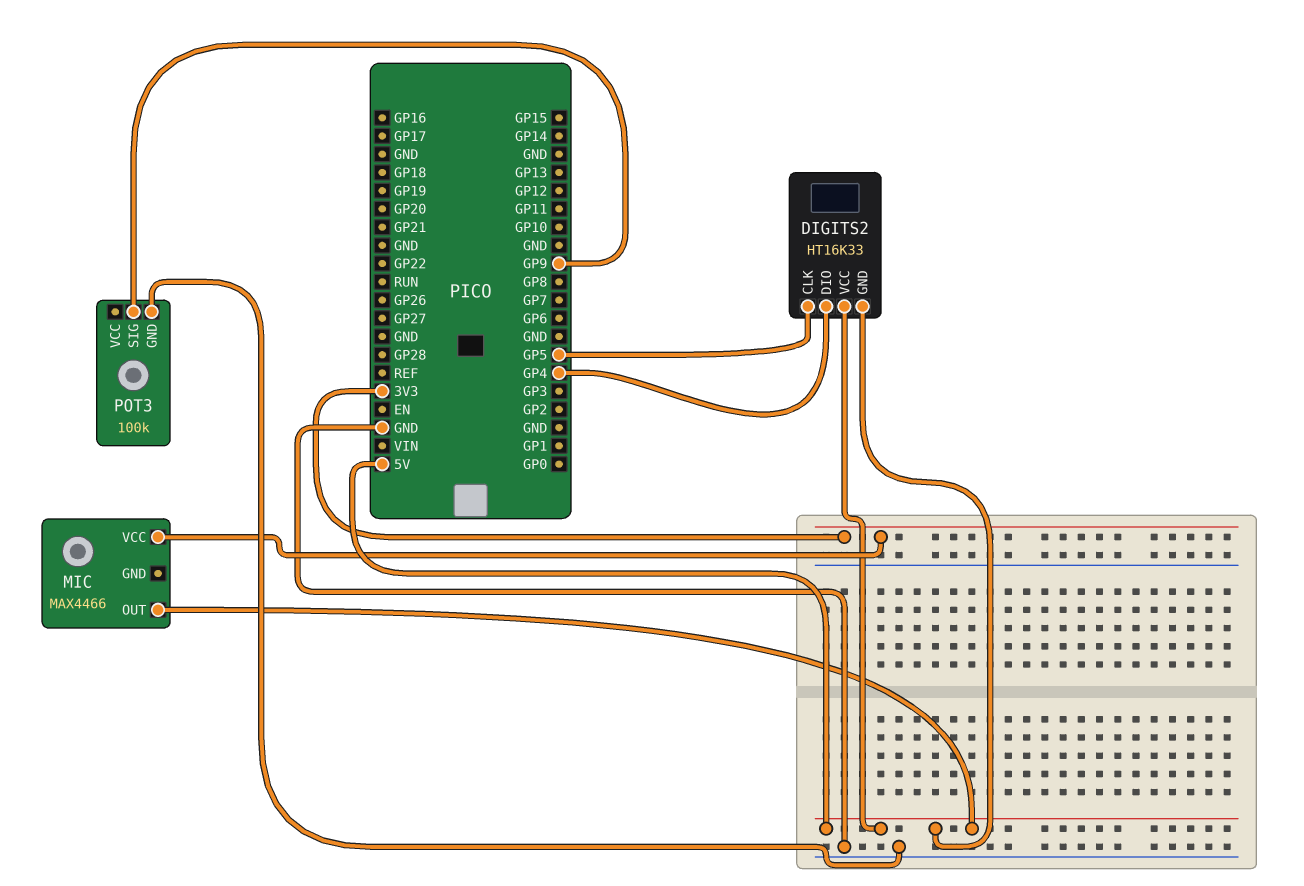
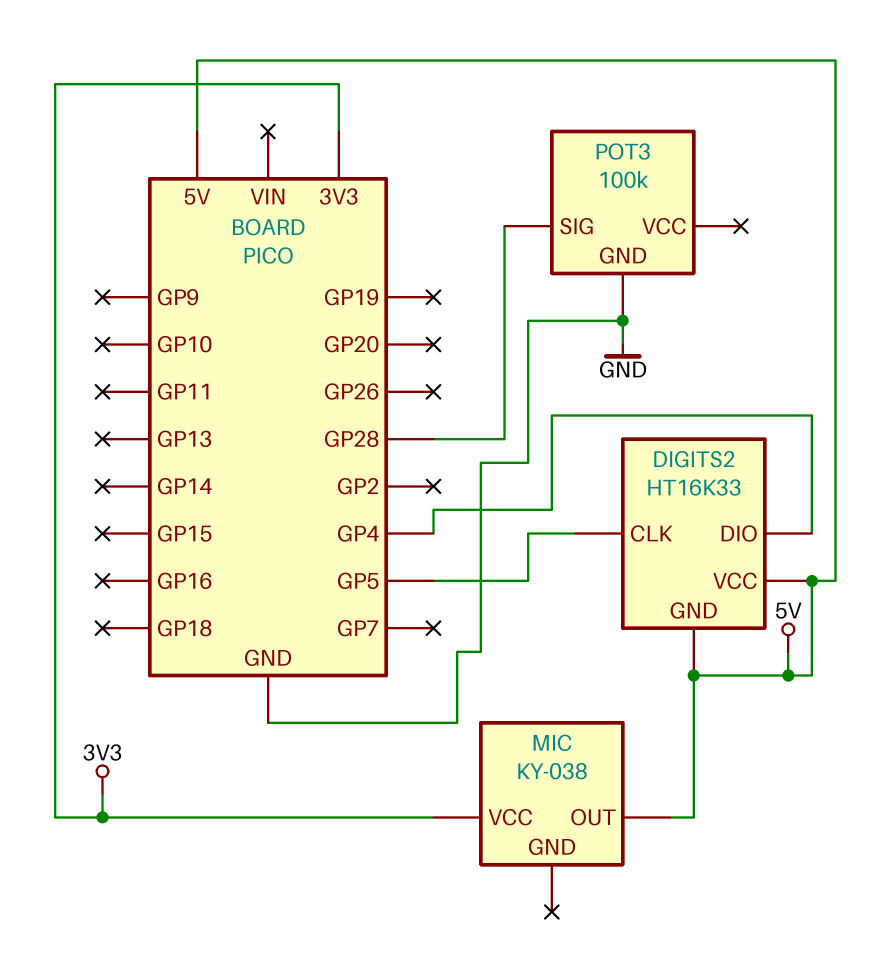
MIC: MAX4466 -> KY-038
POT3 pin SIG: GP9 -> GP28

